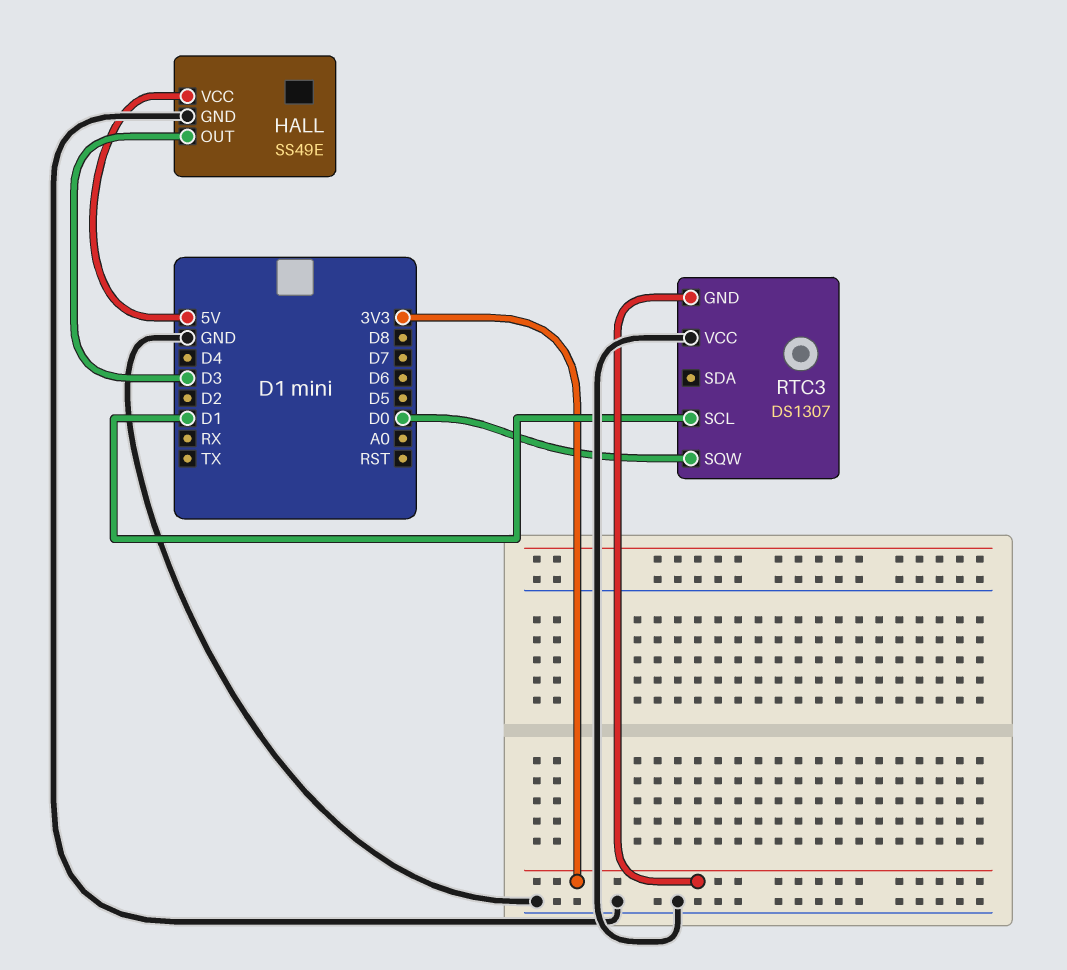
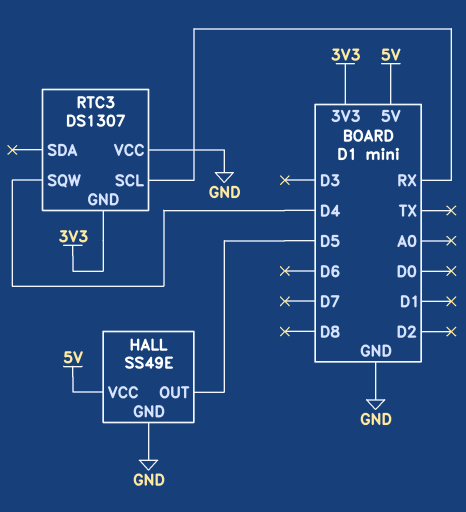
HALL pin OUT: D3 -> D5
RTC3 pin SCL: D1 -> RX
RTC3 pin SQW: D0 -> D4

